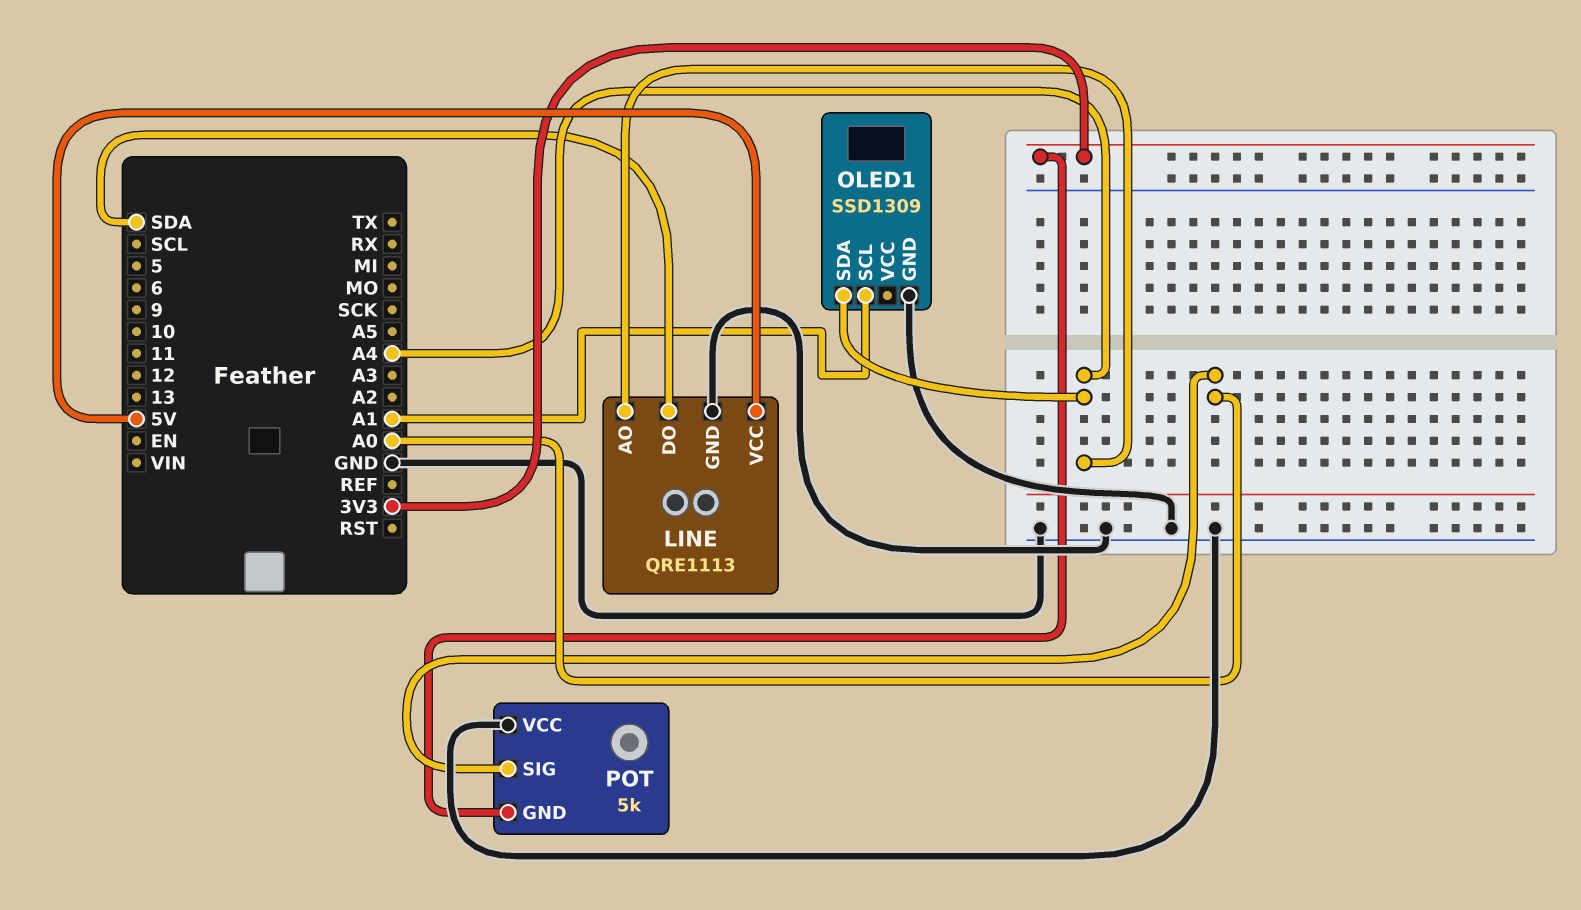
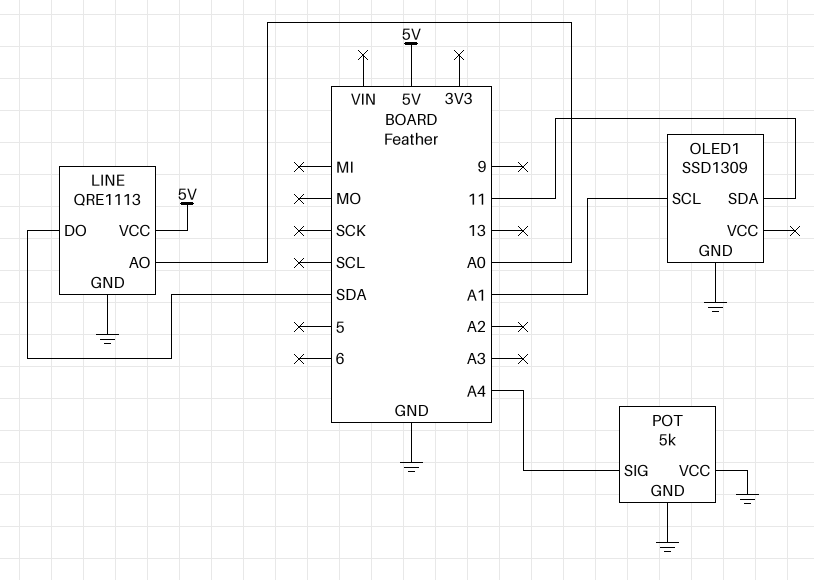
LINE pin AO: A4 -> A0
OLED1 pin SDA: A4 -> 11
POT pin GND: 3V3 -> GND
POT pin SIG: A0 -> A4

